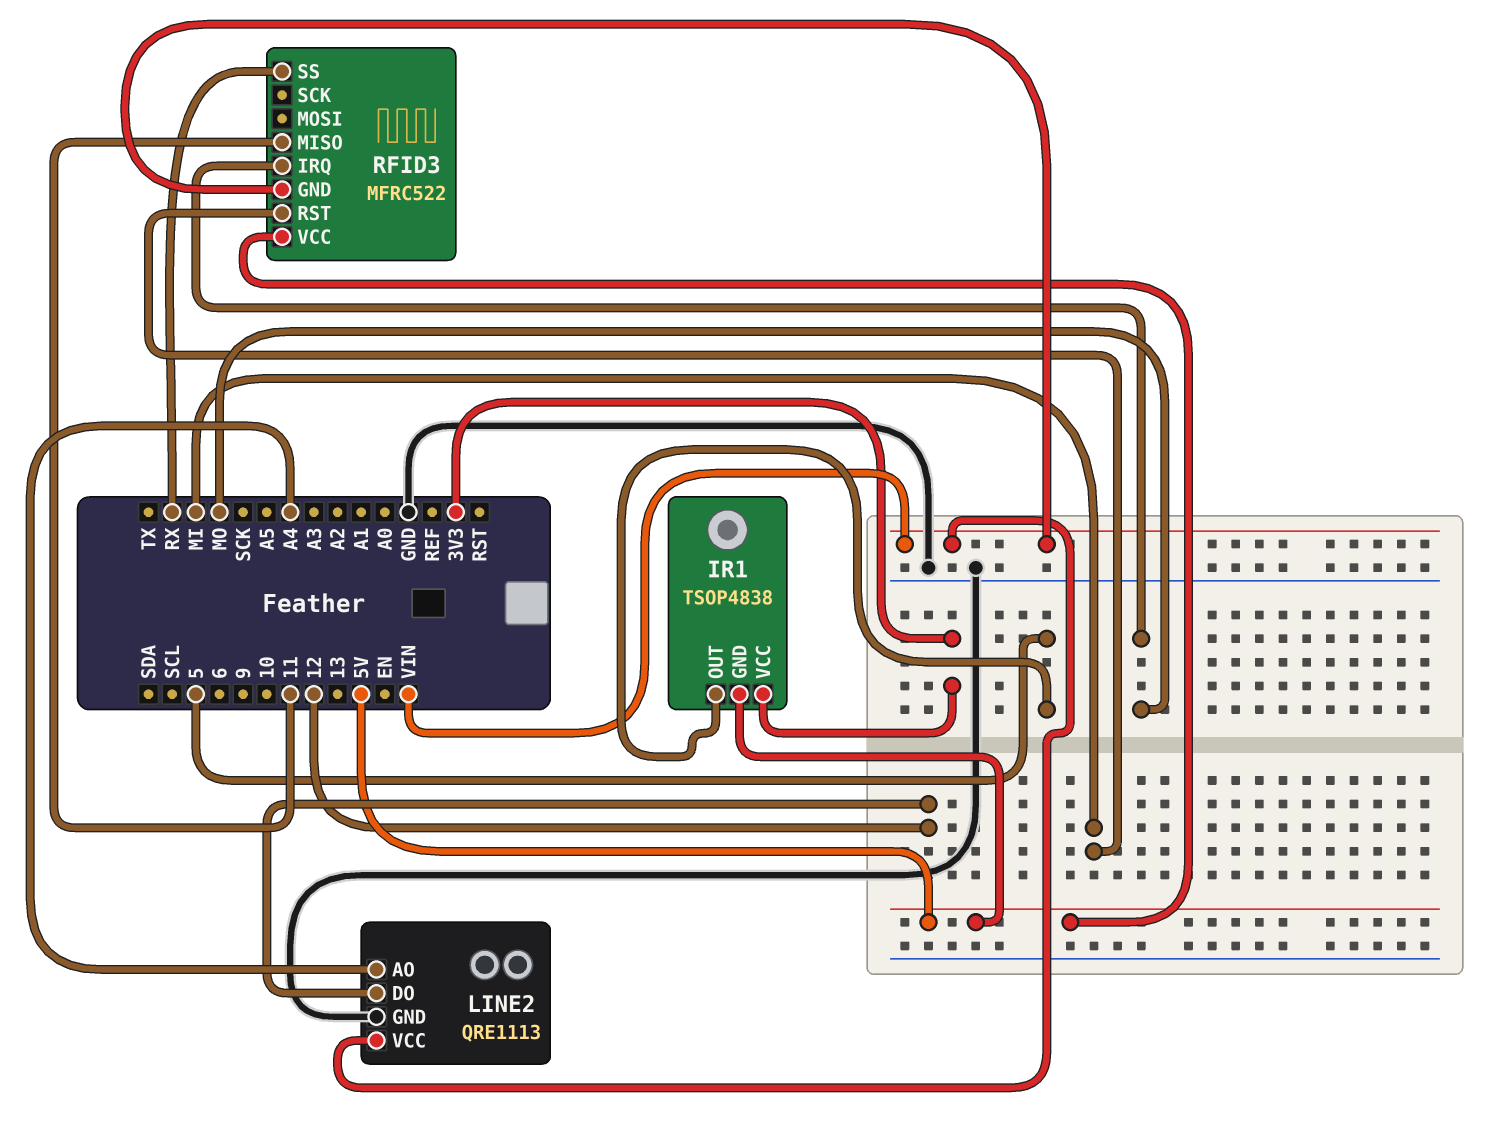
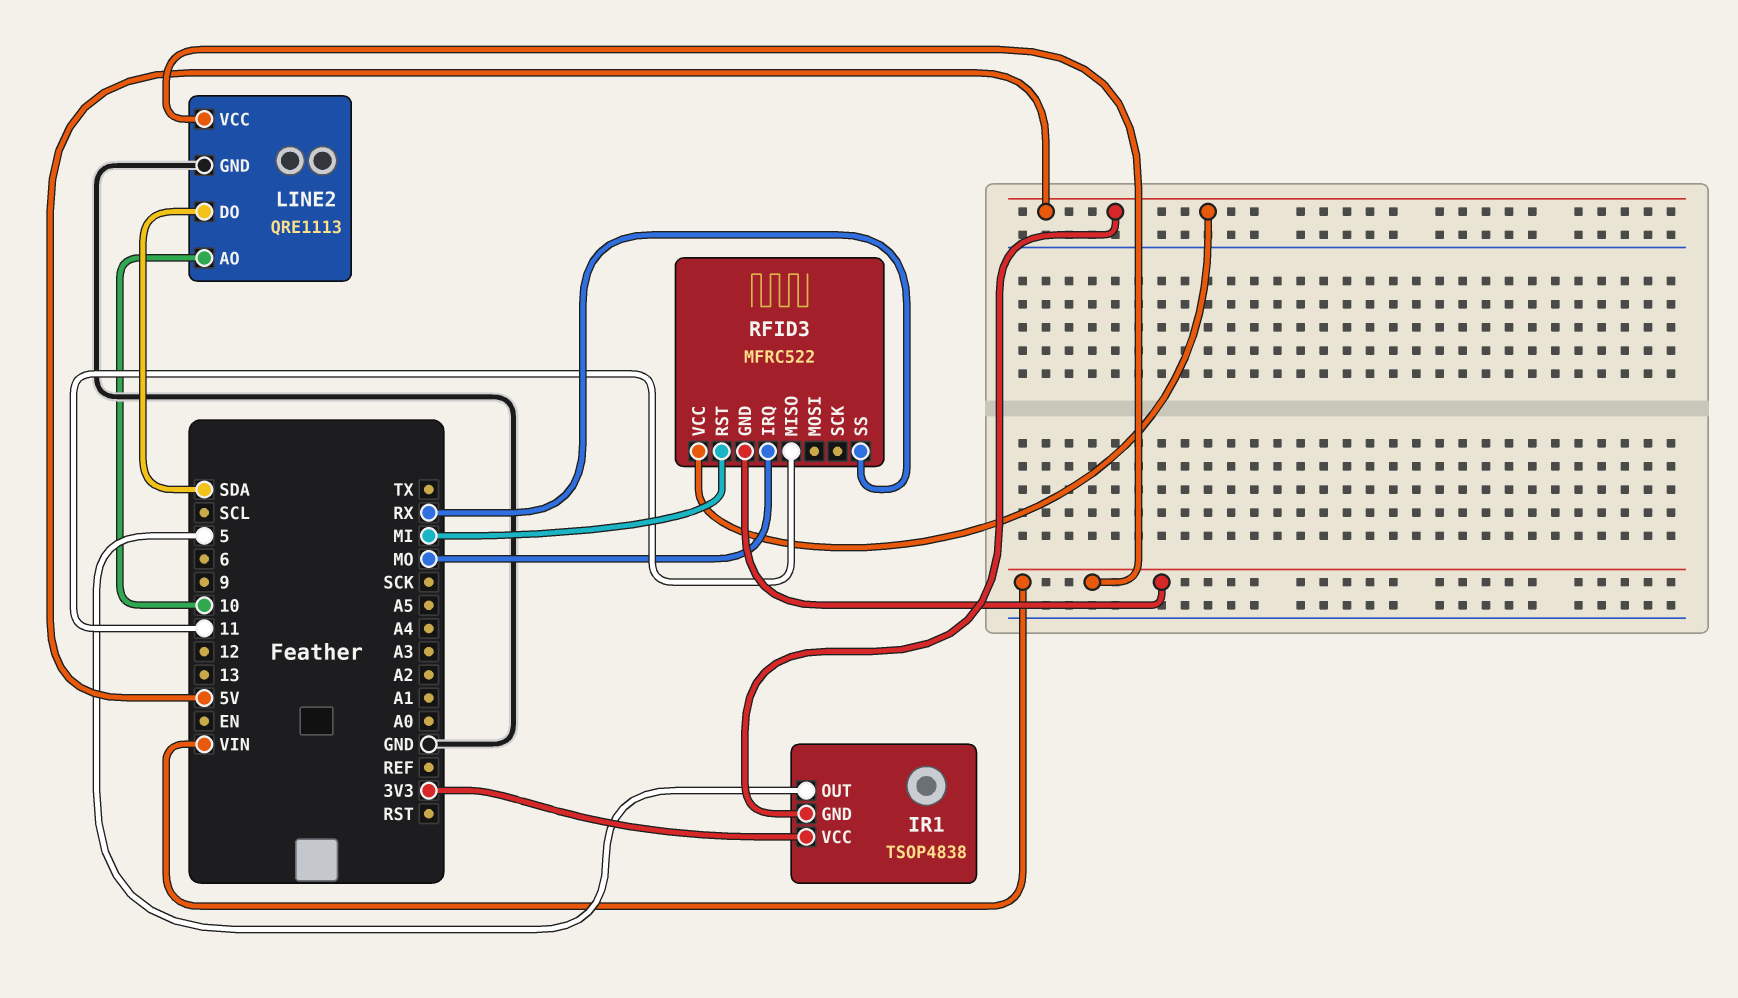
LINE2 pin AO: A4 -> 10
LINE2 pin DO: 12 -> SDA

